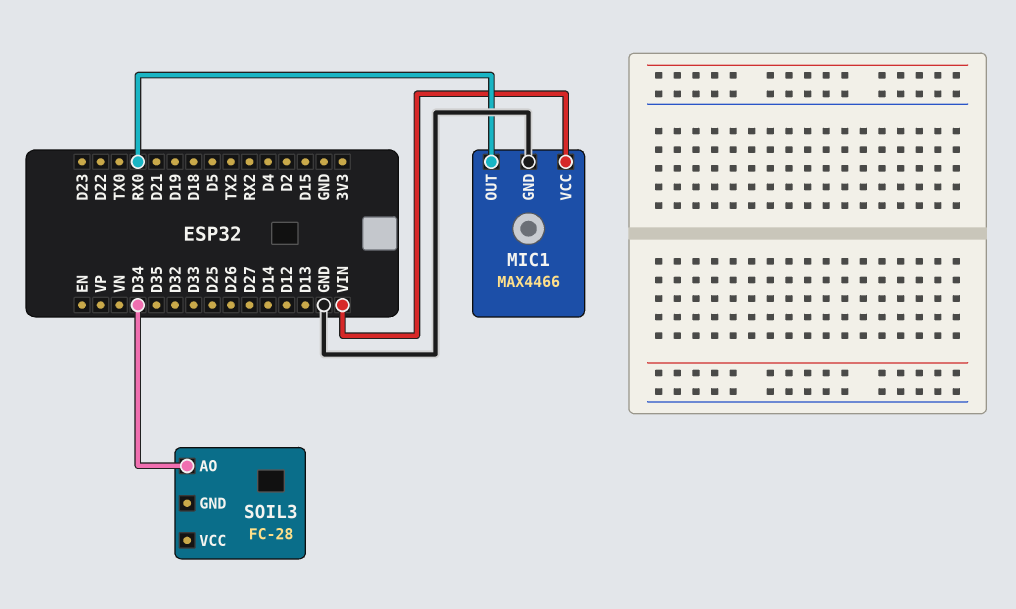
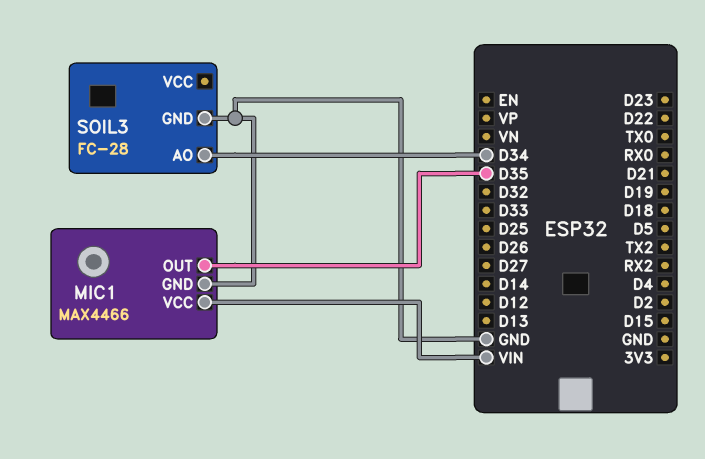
MIC1 pin OUT: RX0 -> D35
SOIL3 pin GND: none -> GND

